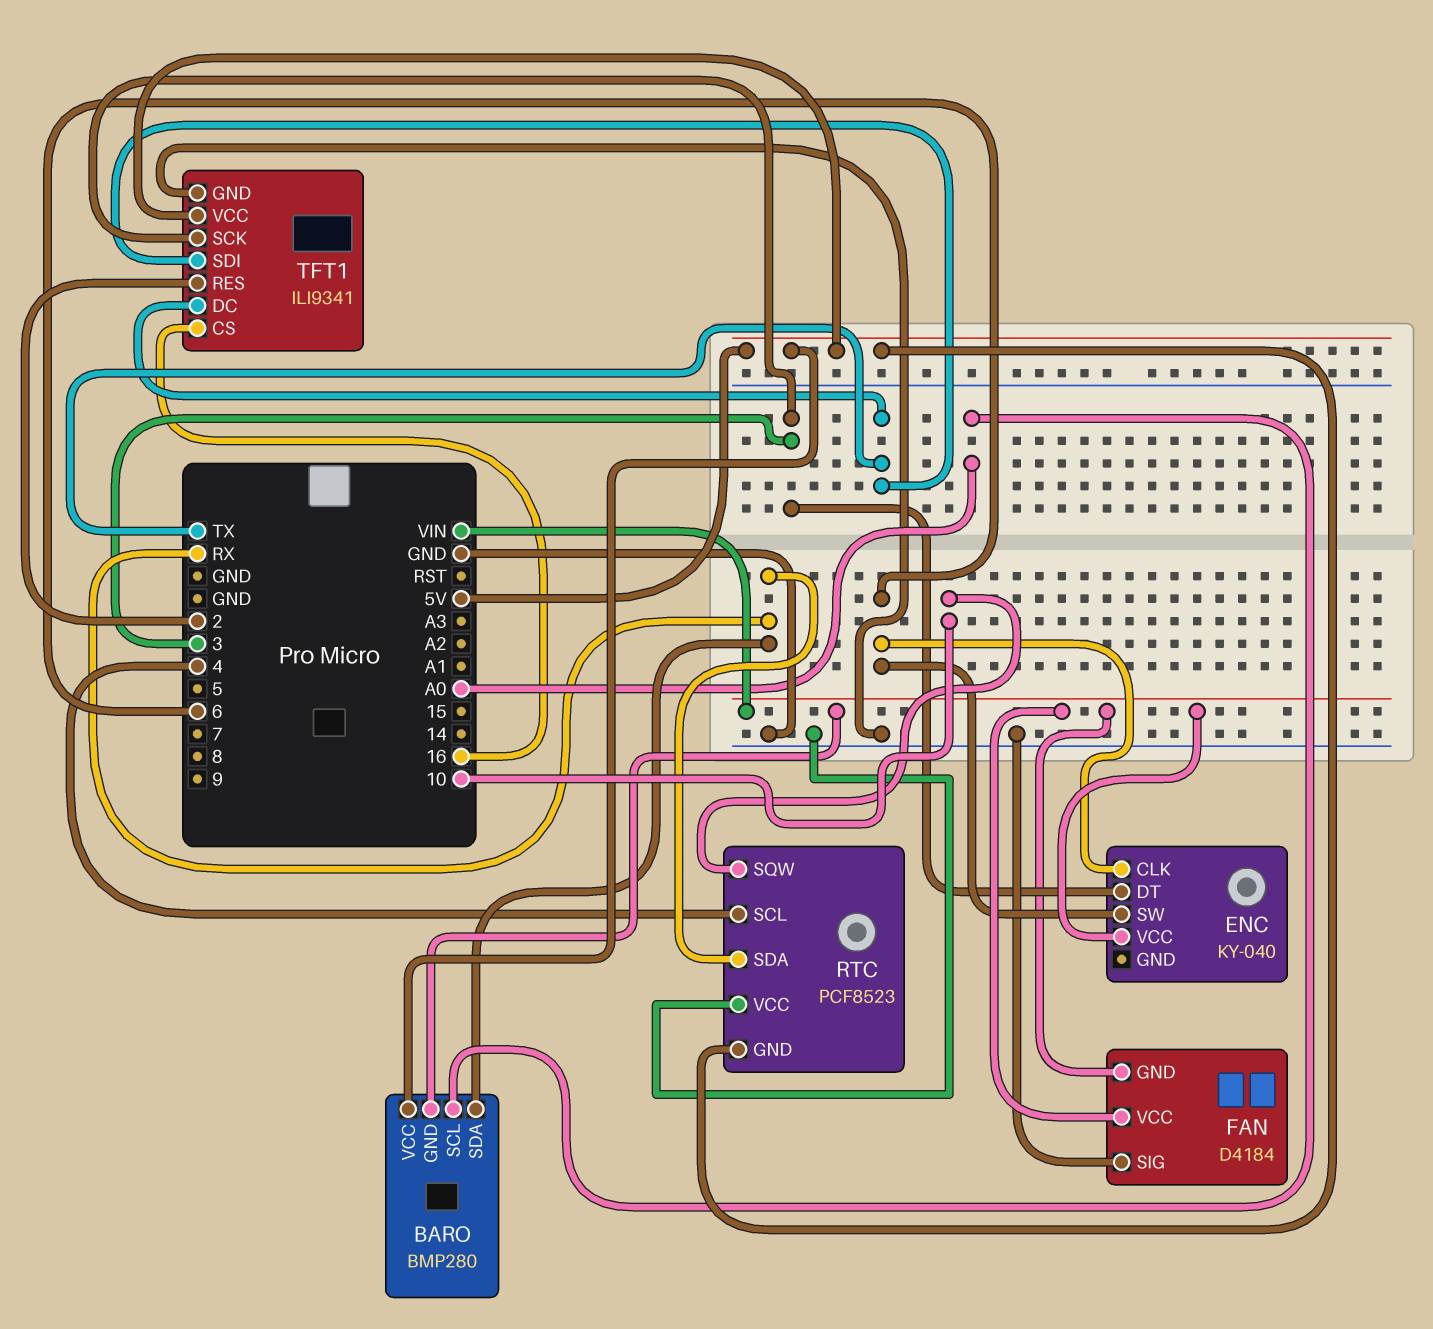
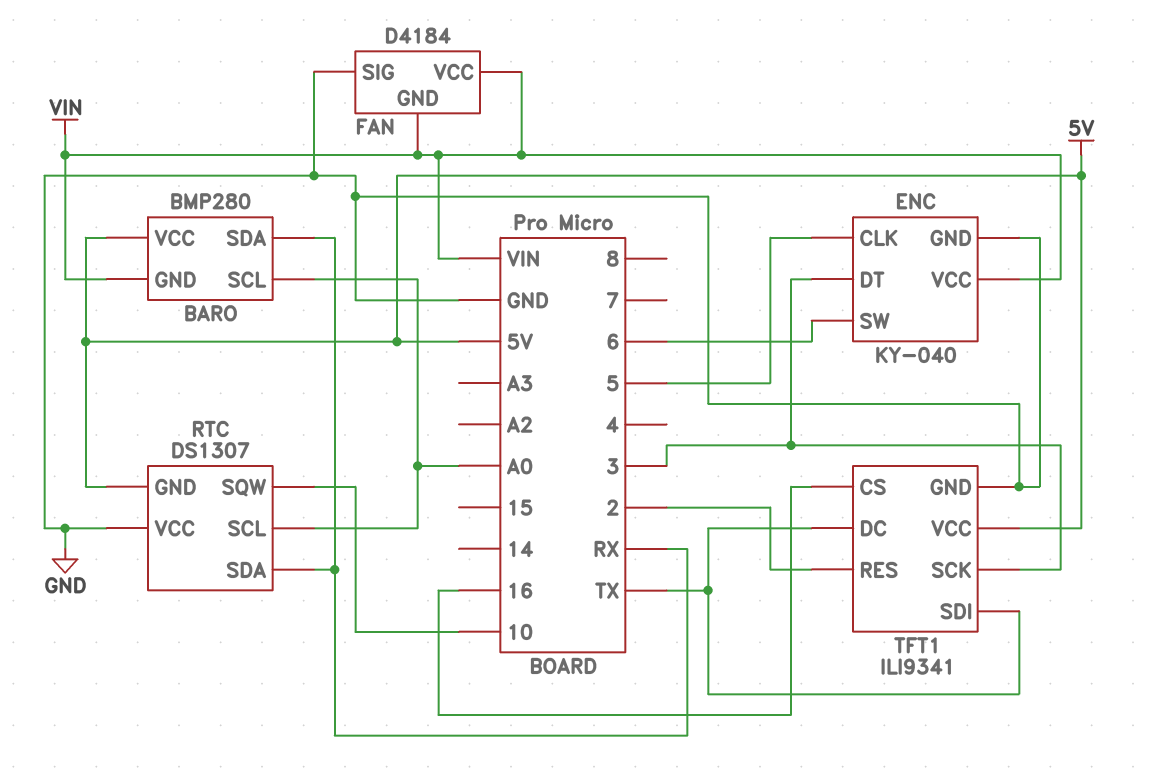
ENC pin CLK: 6 -> 5
ENC pin GND: none -> GND
RTC: PCF8523 -> DS1307
RTC pin SCL: 4 -> A0

